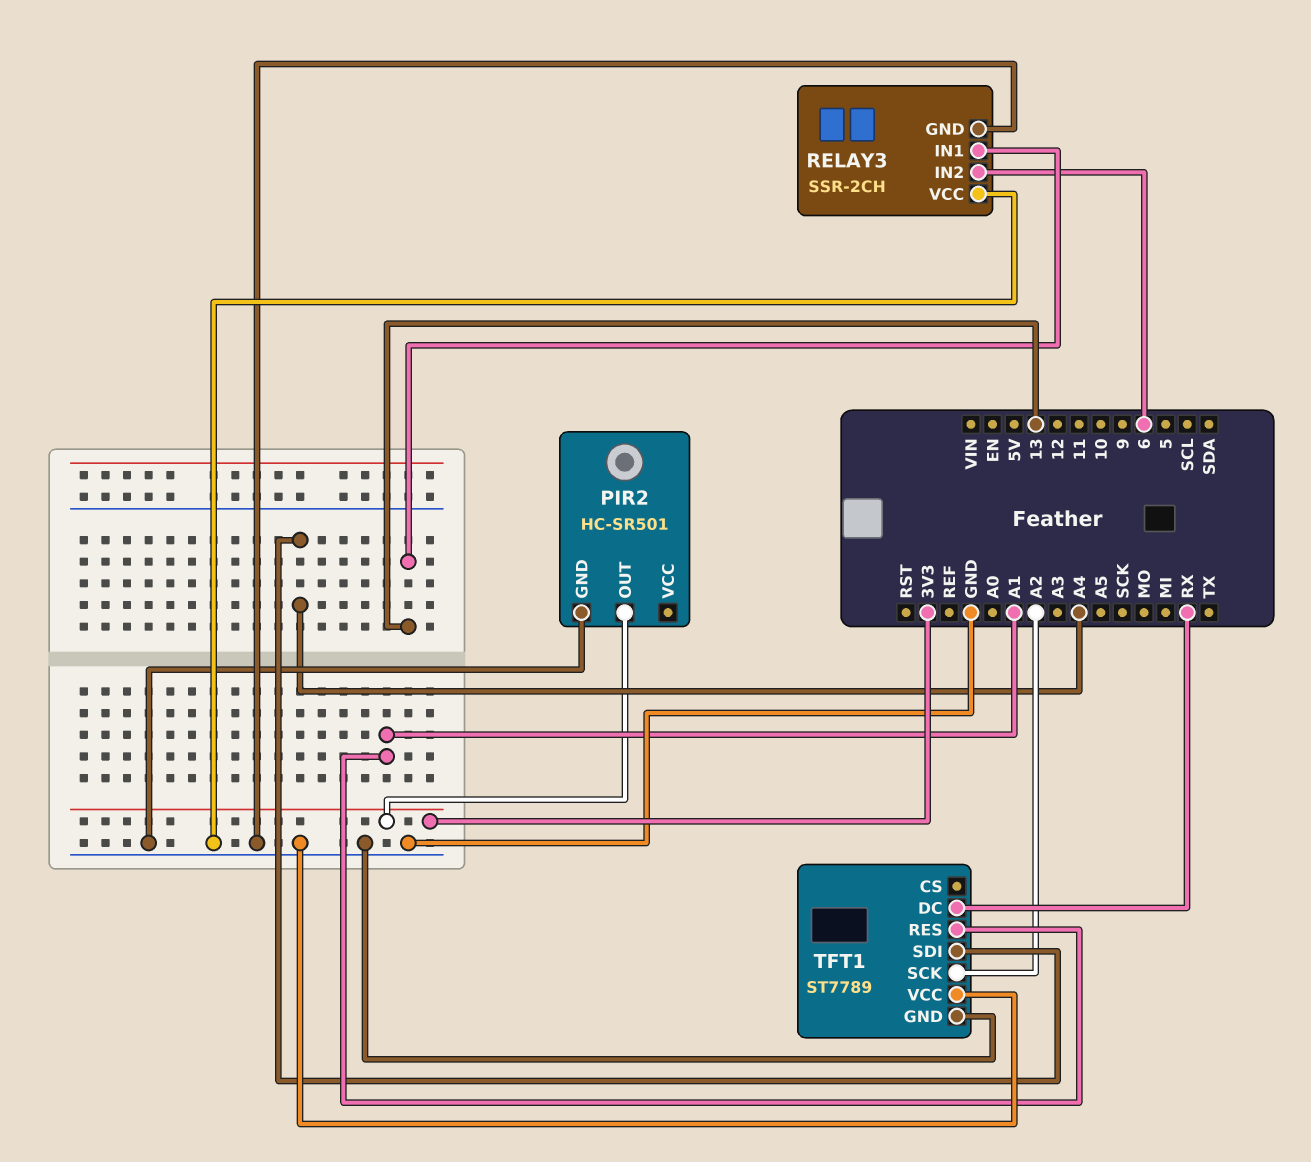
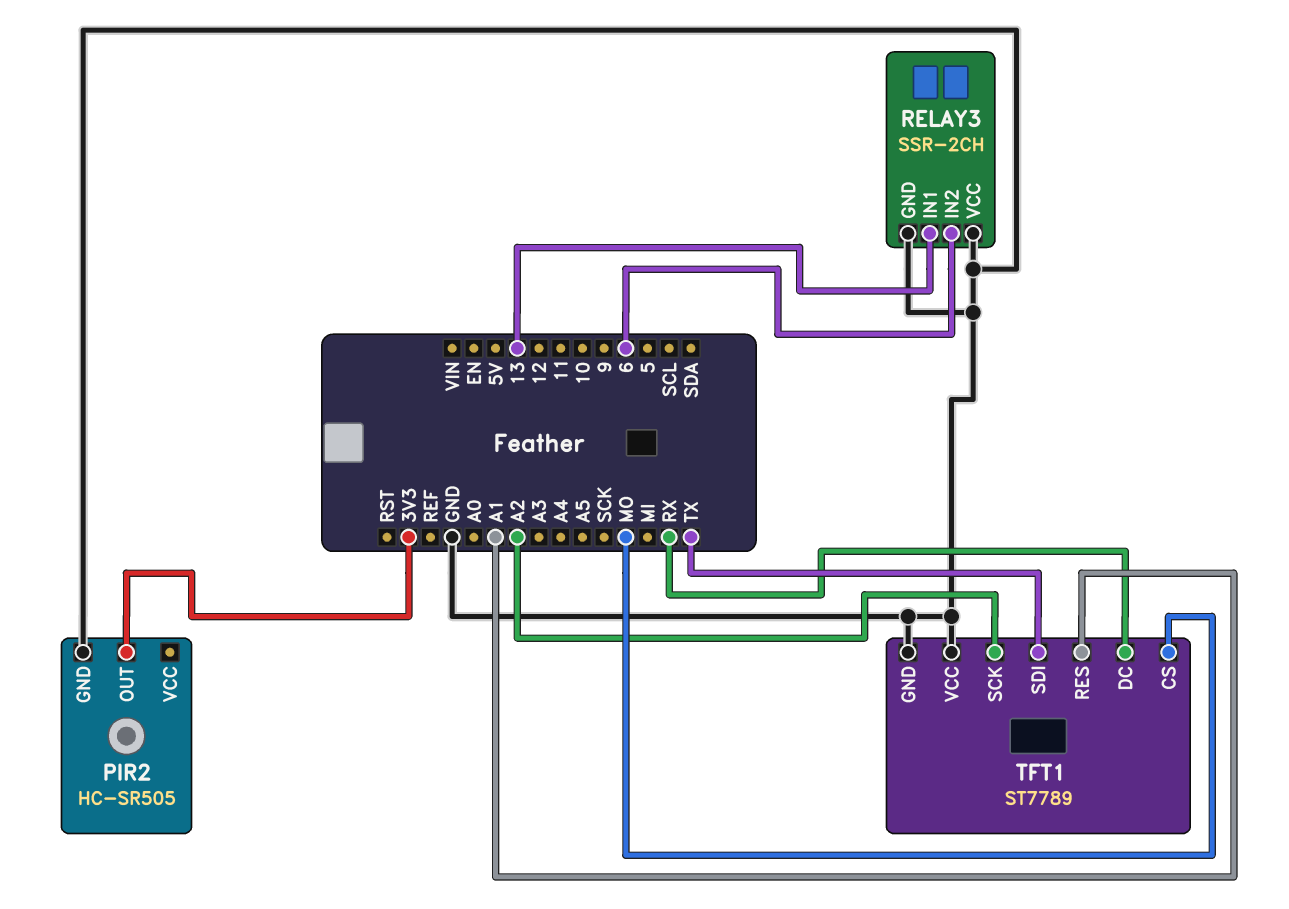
PIR2: HC-SR501 -> HC-SR505
TFT1 pin CS: none -> MO
TFT1 pin SDI: A4 -> TX

